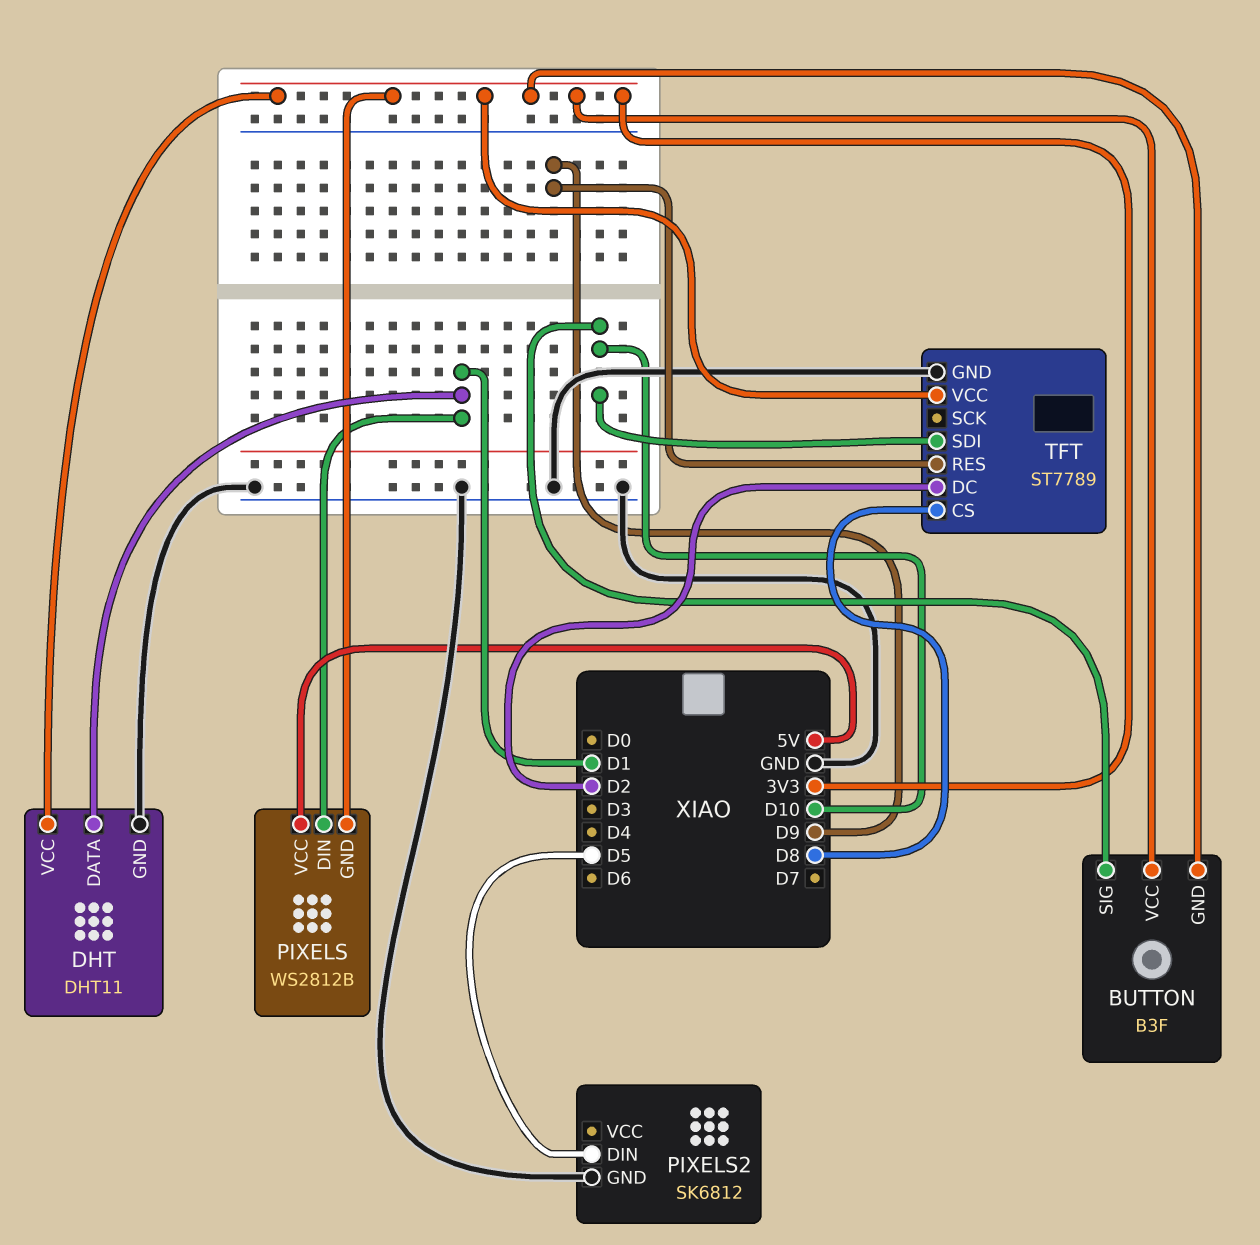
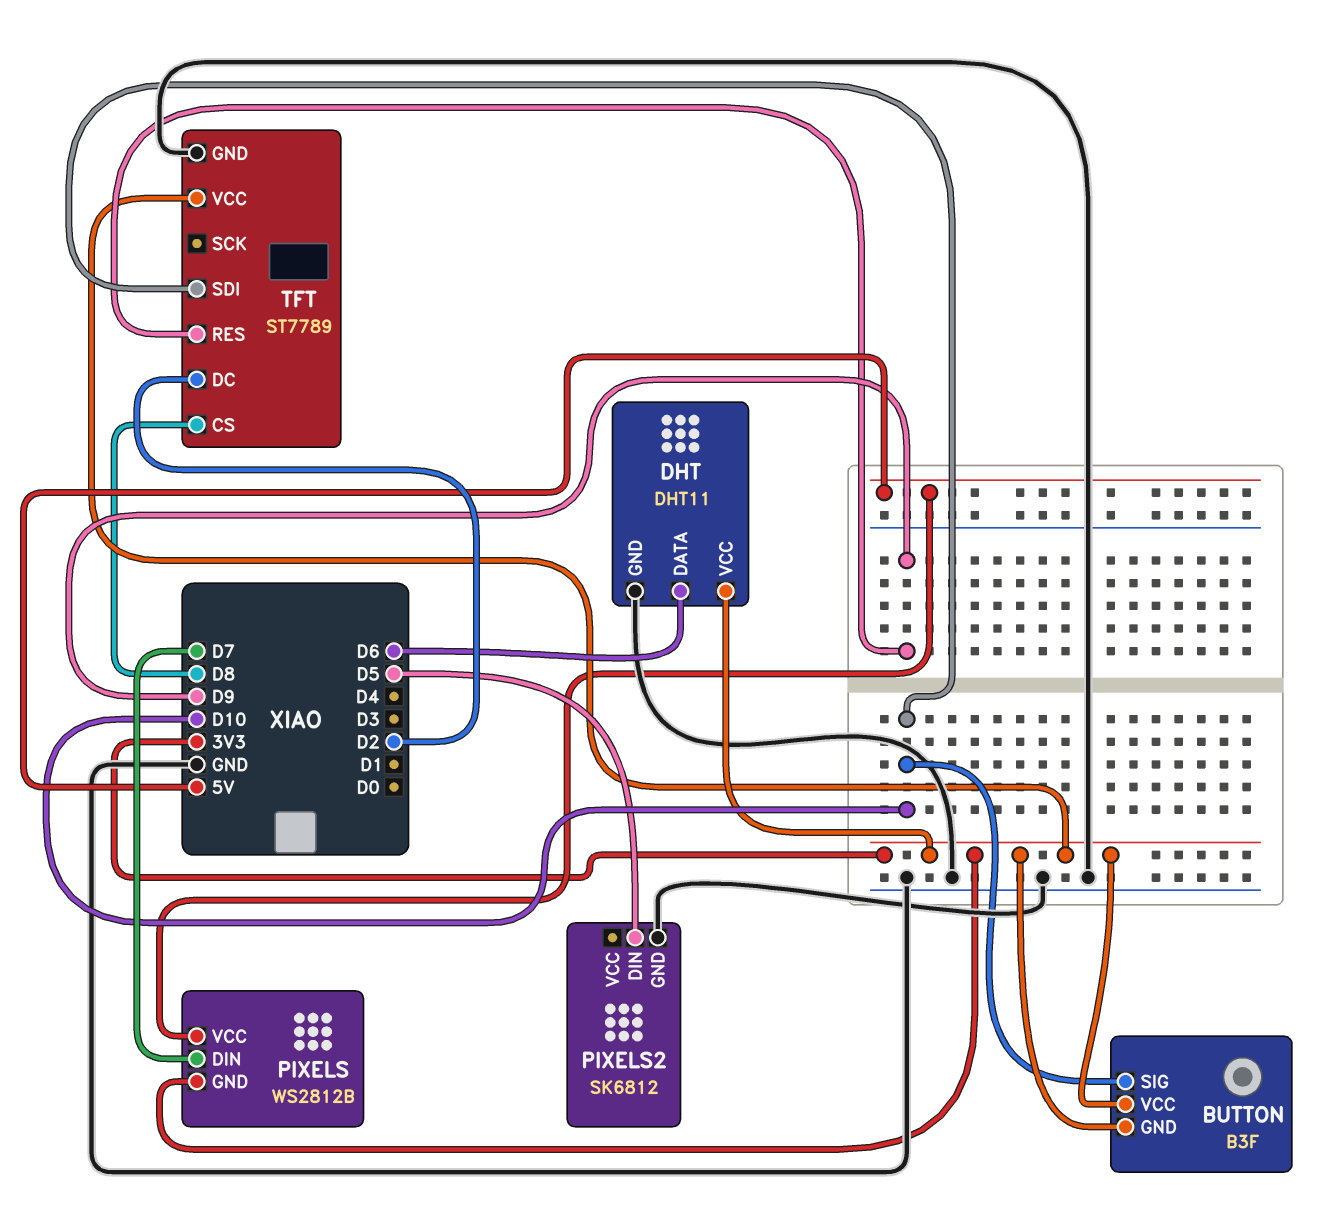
DHT pin DATA: D1 -> D6
PIXELS pin DIN: D1 -> D7

